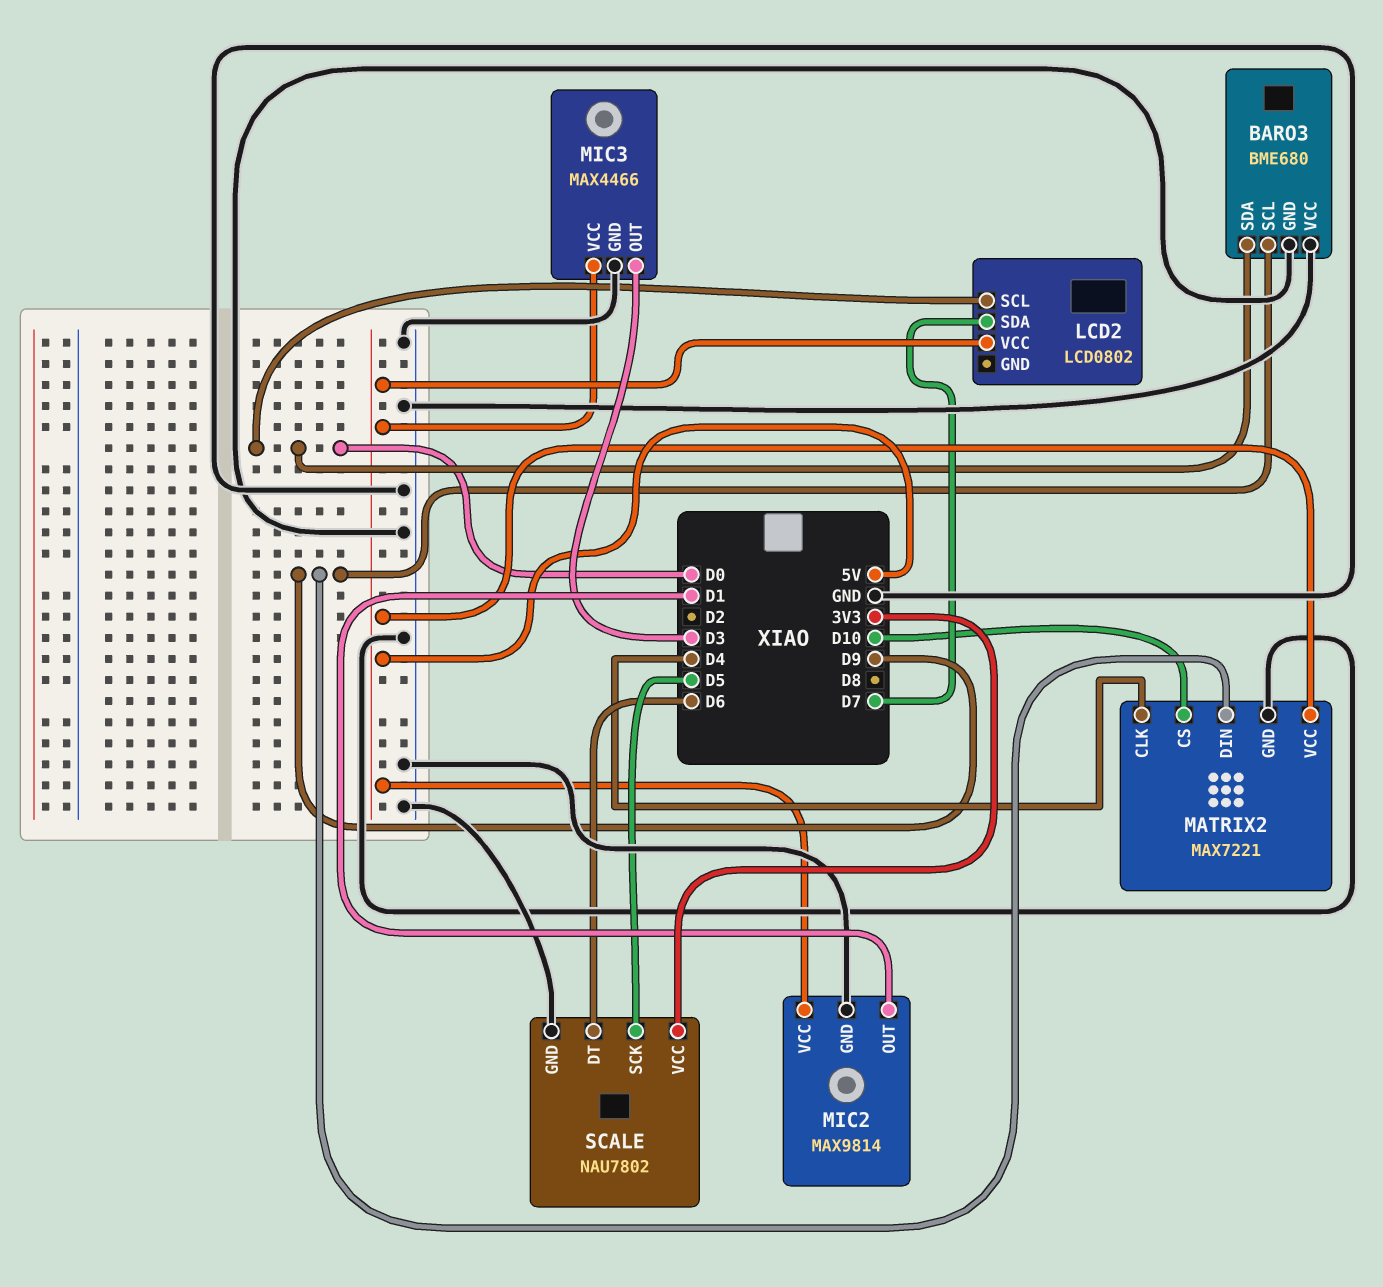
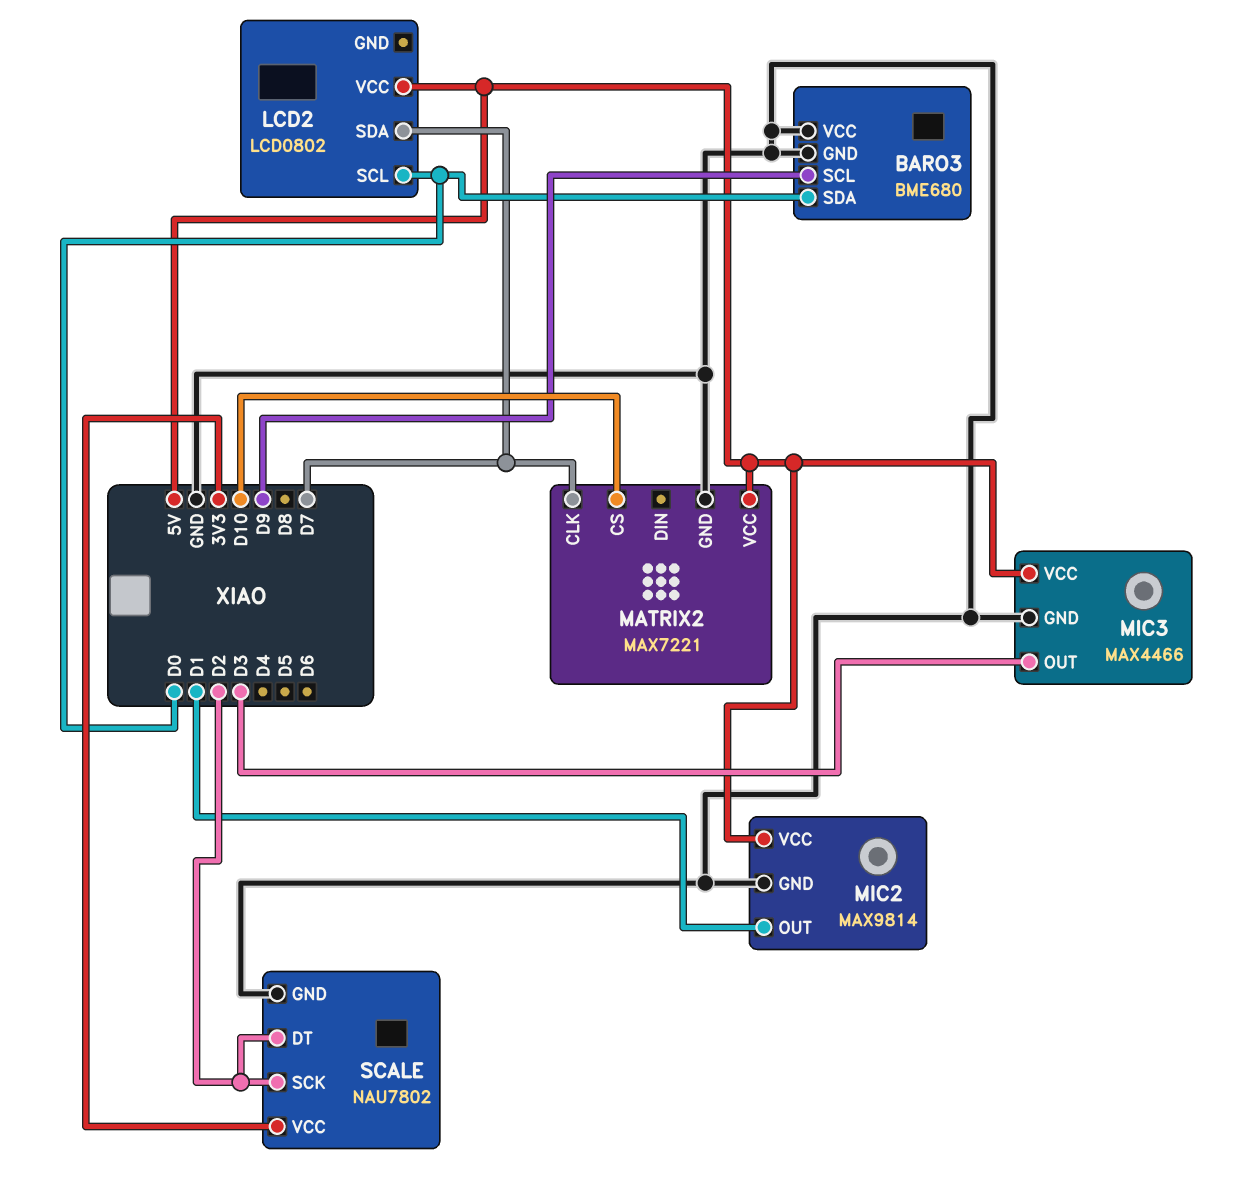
MATRIX2 pin CLK: D4 -> D7
MATRIX2 pin DIN: D9 -> none
SCALE pin DT: D6 -> D2
SCALE pin SCK: D5 -> D2

